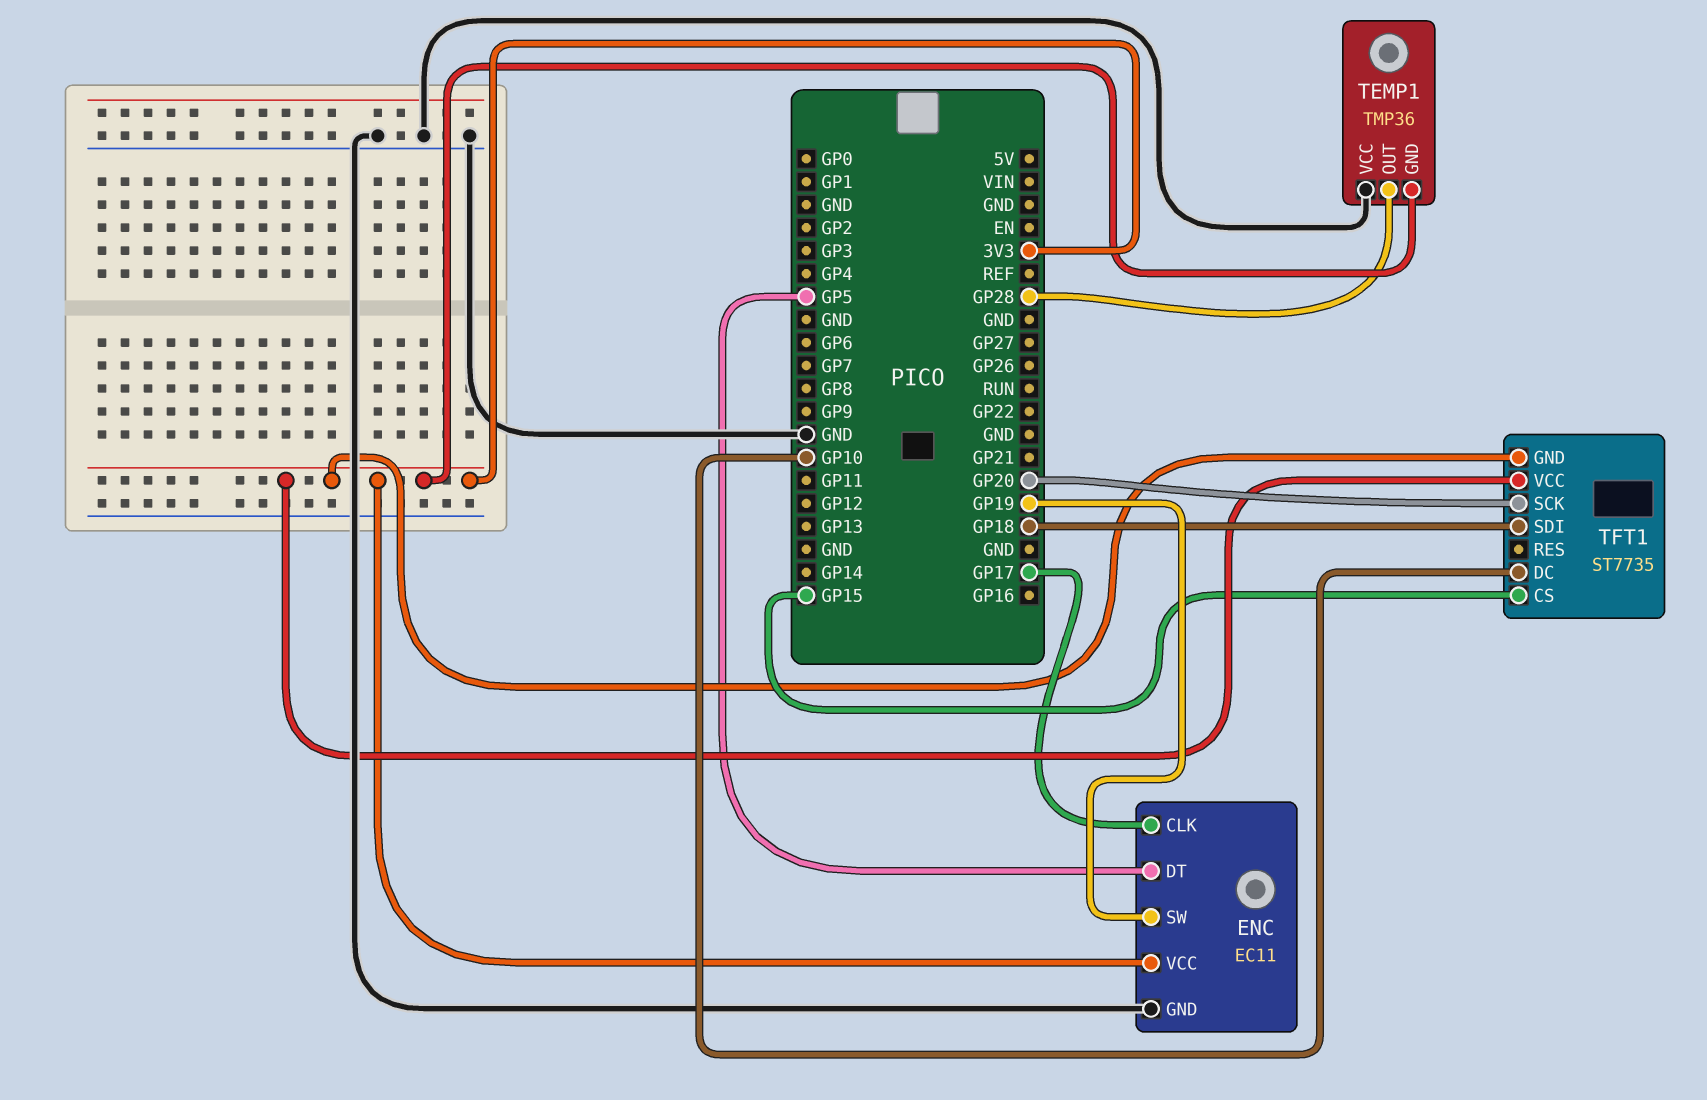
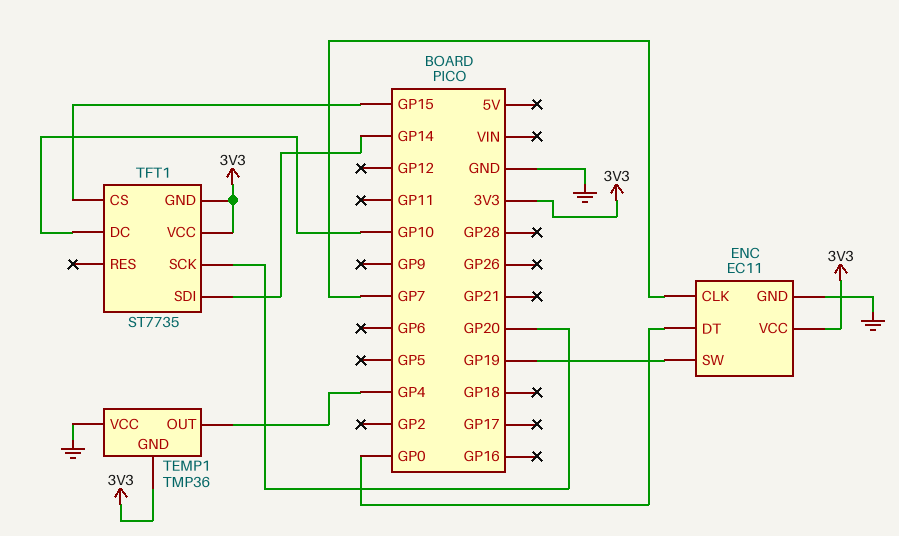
ENC pin CLK: GP17 -> GP7
ENC pin DT: GP5 -> GP0
TEMP1 pin OUT: GP28 -> GP4
TFT1 pin SDI: GP18 -> GP14

